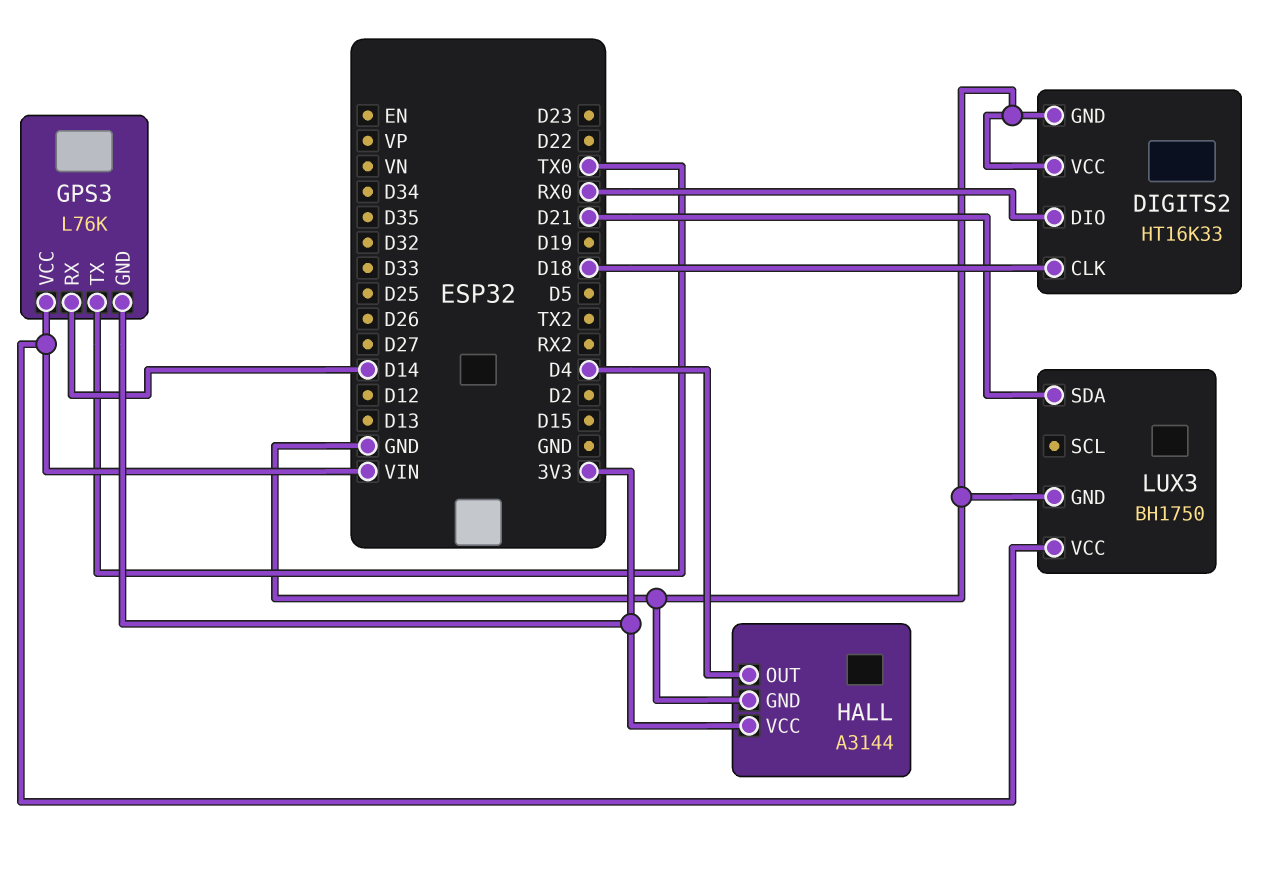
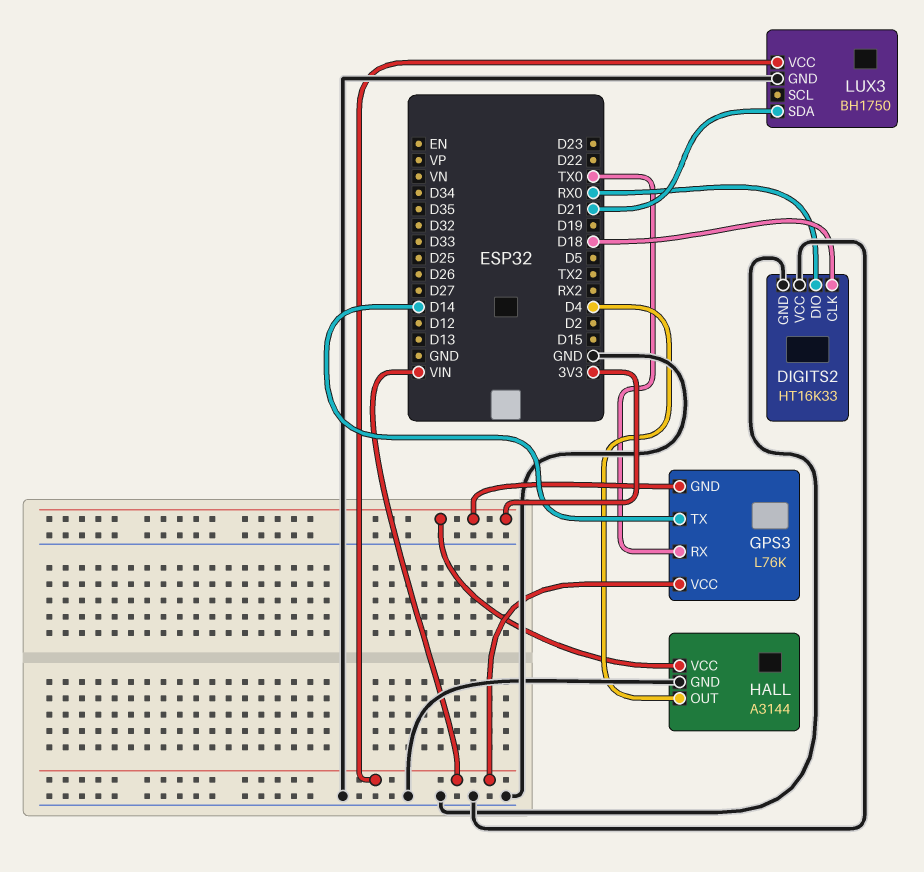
GPS3 pin RX: D14 -> TX0
GPS3 pin TX: TX0 -> D14

